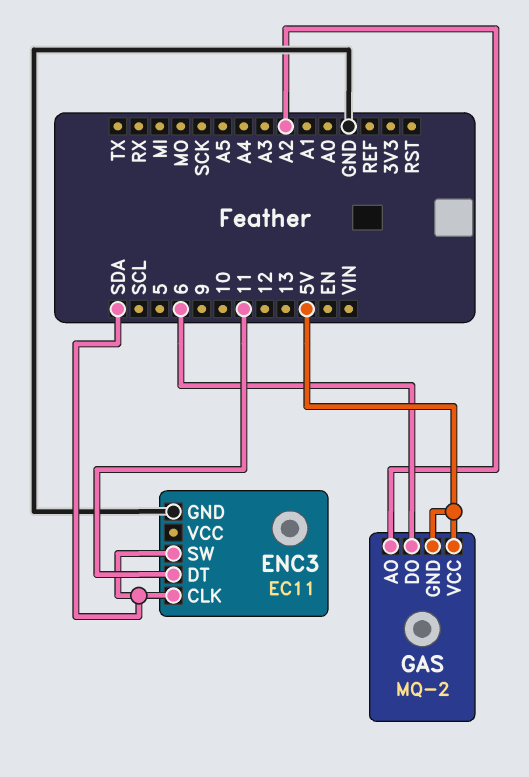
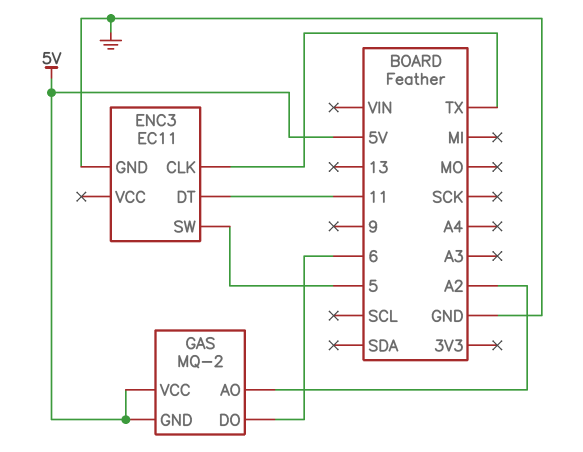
ENC3 pin CLK: SDA -> TX
ENC3 pin SW: SDA -> 5

